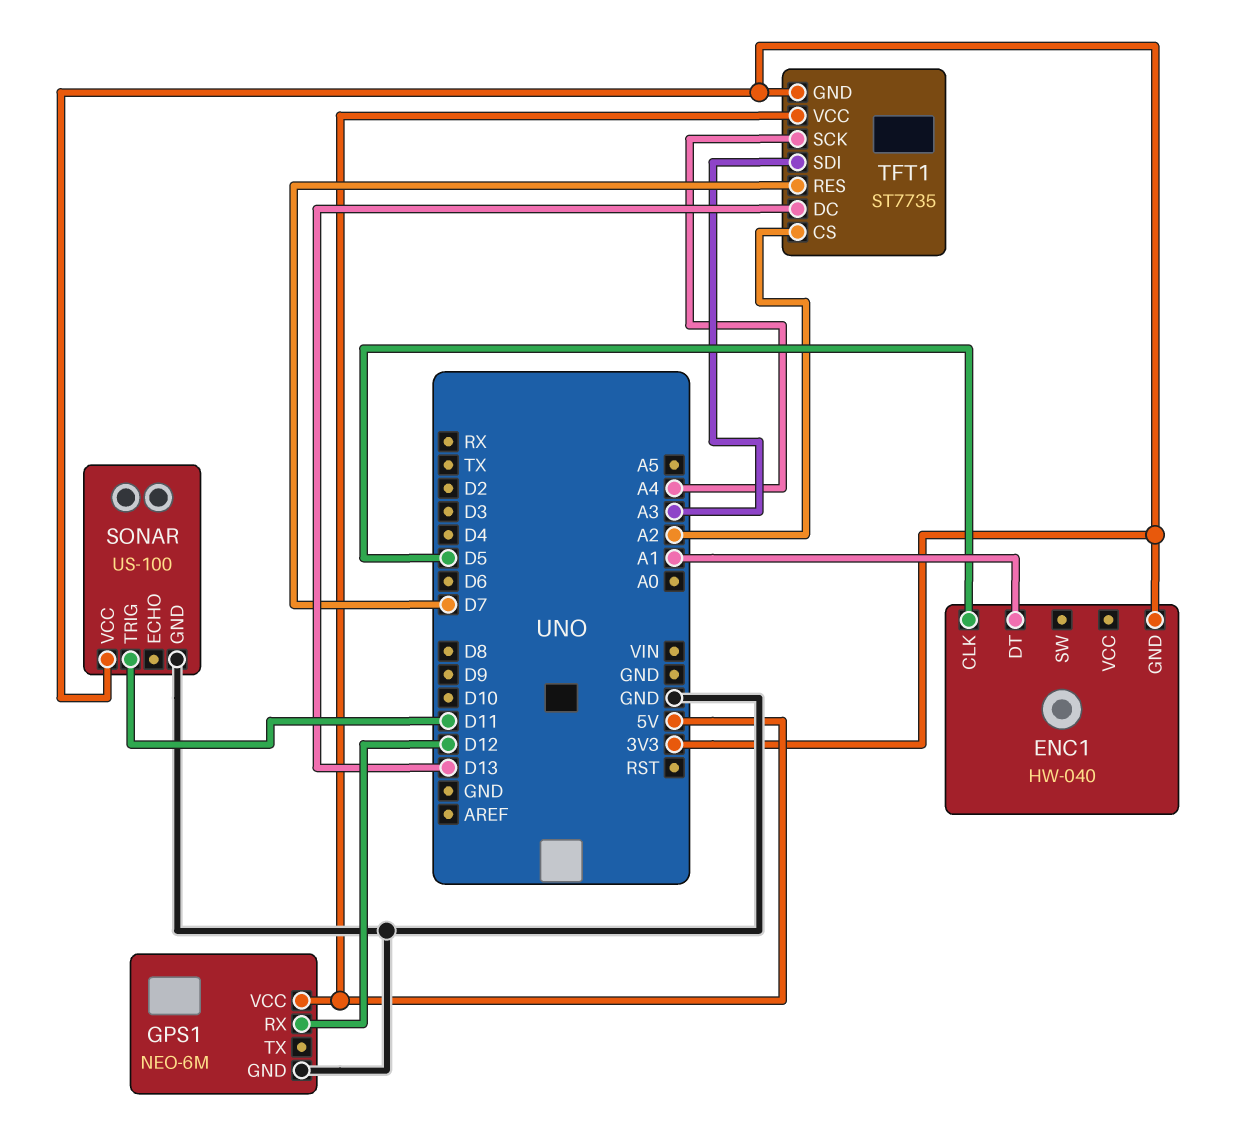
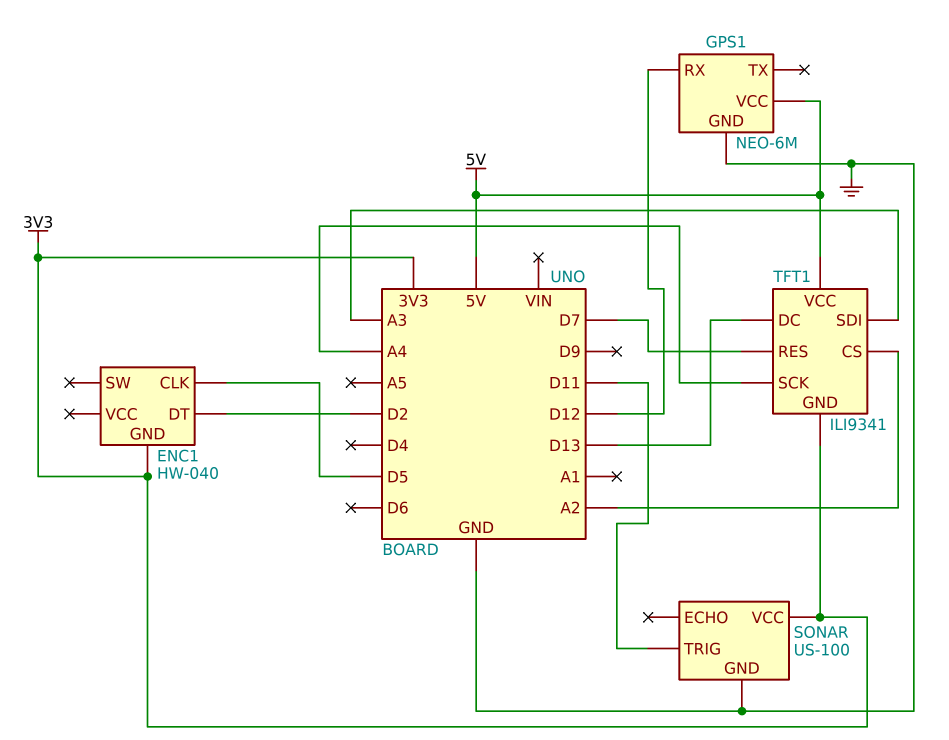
ENC1 pin DT: A1 -> D2
TFT1: ST7735 -> ILI9341

